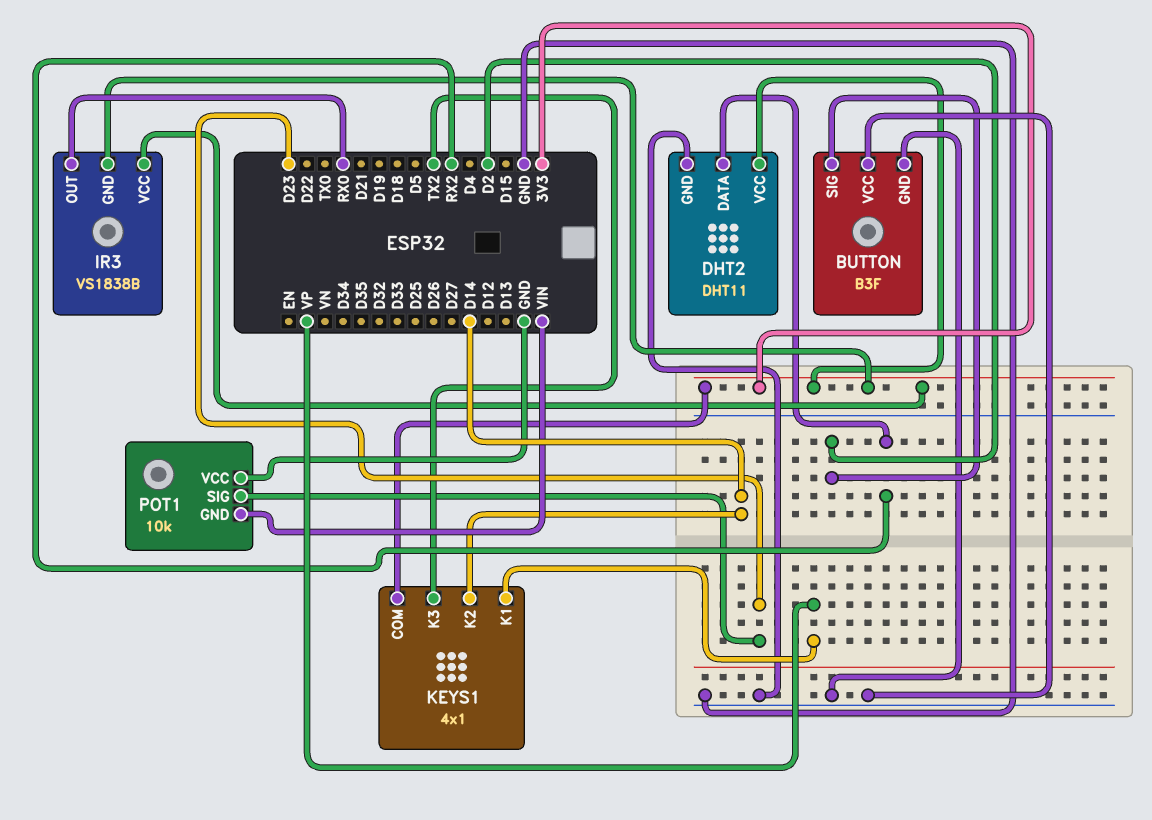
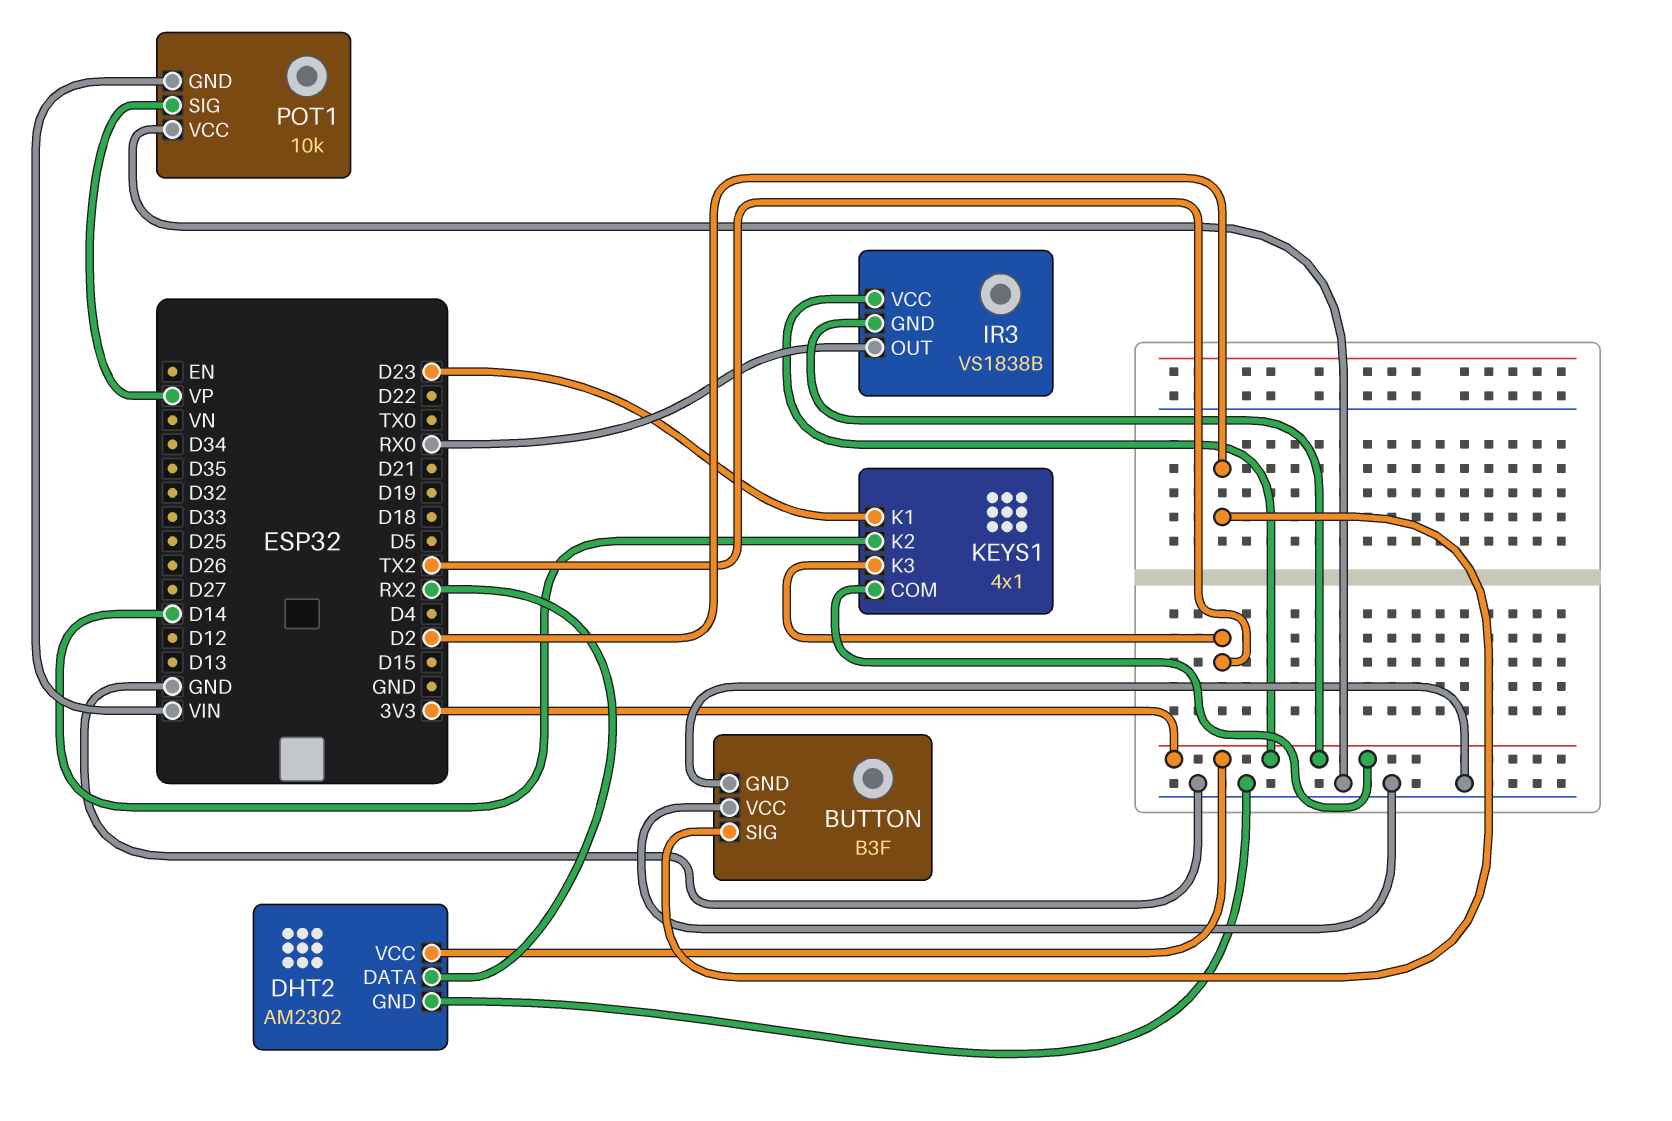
DHT2: DHT11 -> AM2302
KEYS1 pin K1: VP -> D23
POT1 pin SIG: D23 -> VP

